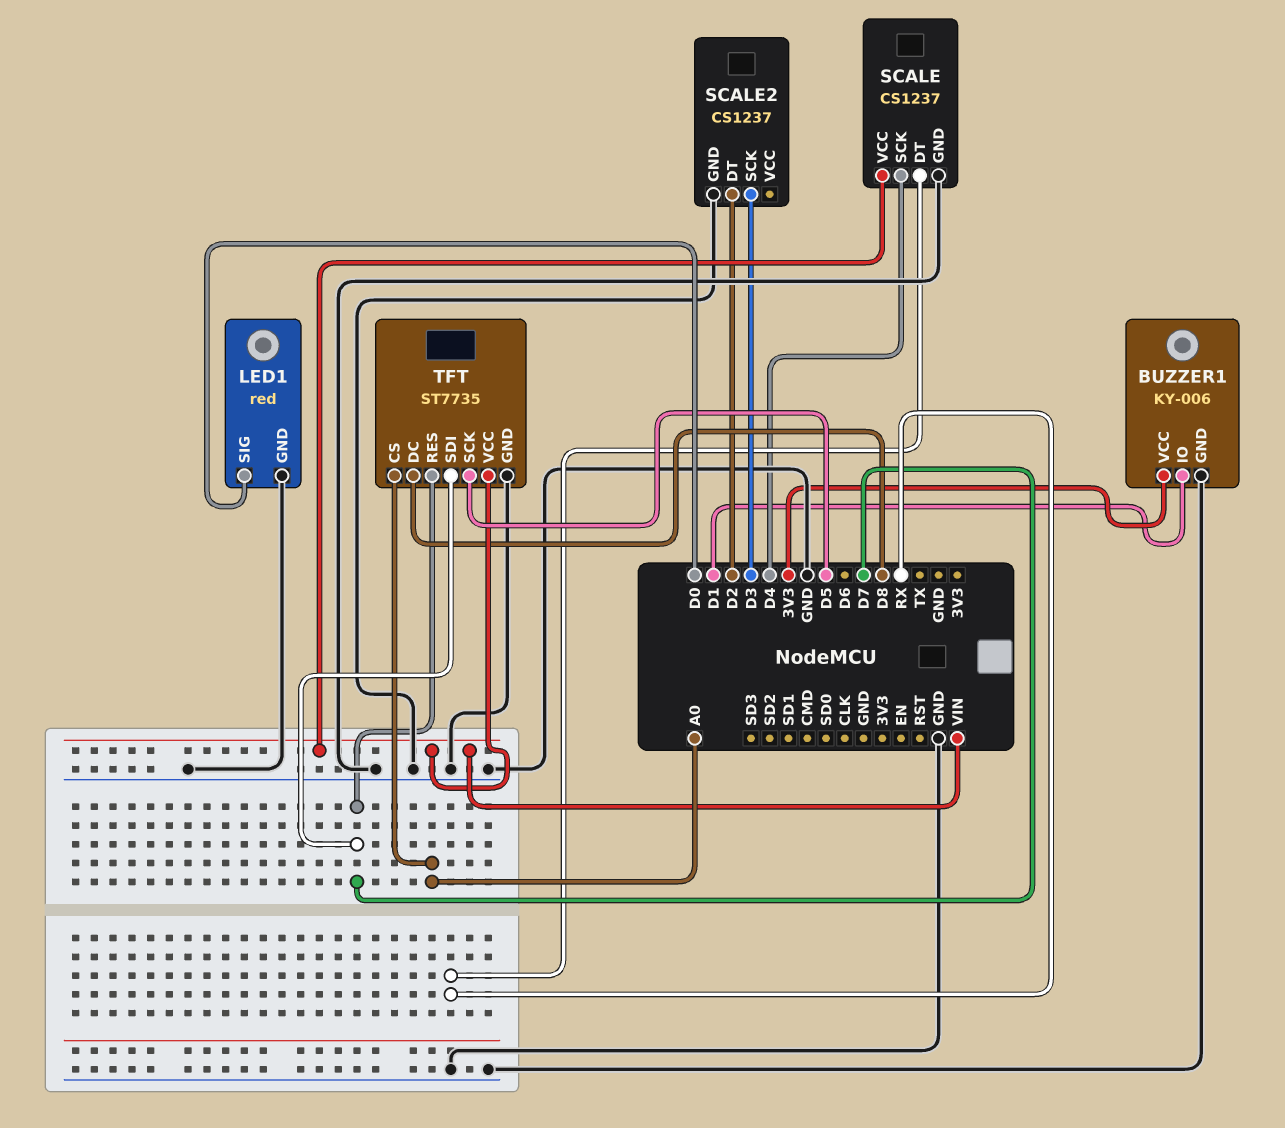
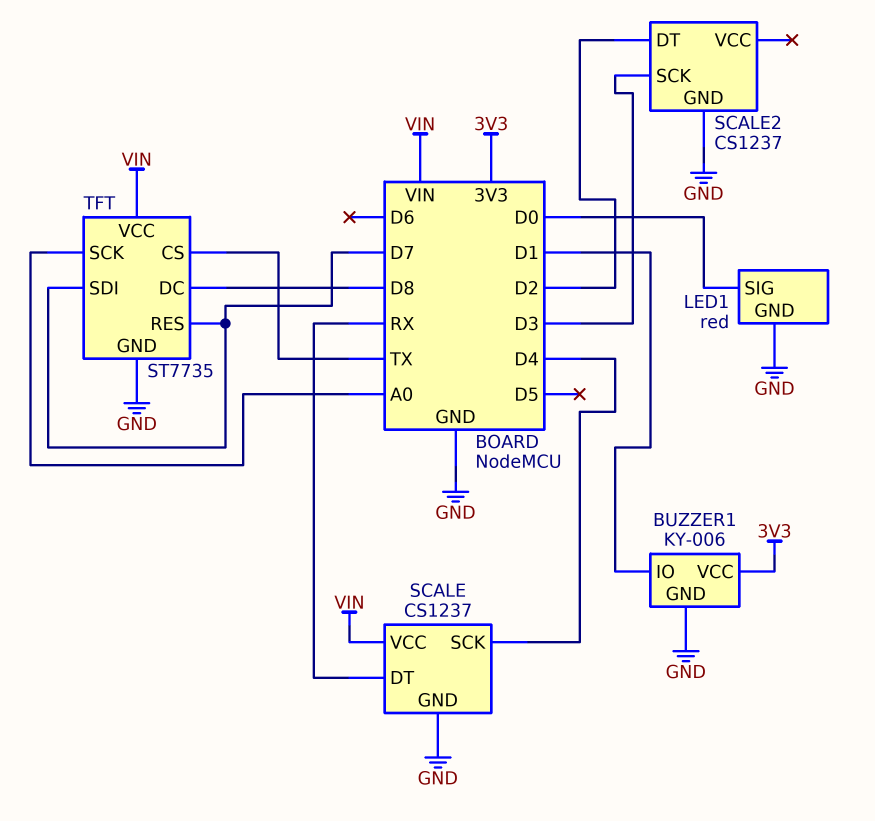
TFT pin CS: A0 -> TX
TFT pin SCK: D5 -> A0

